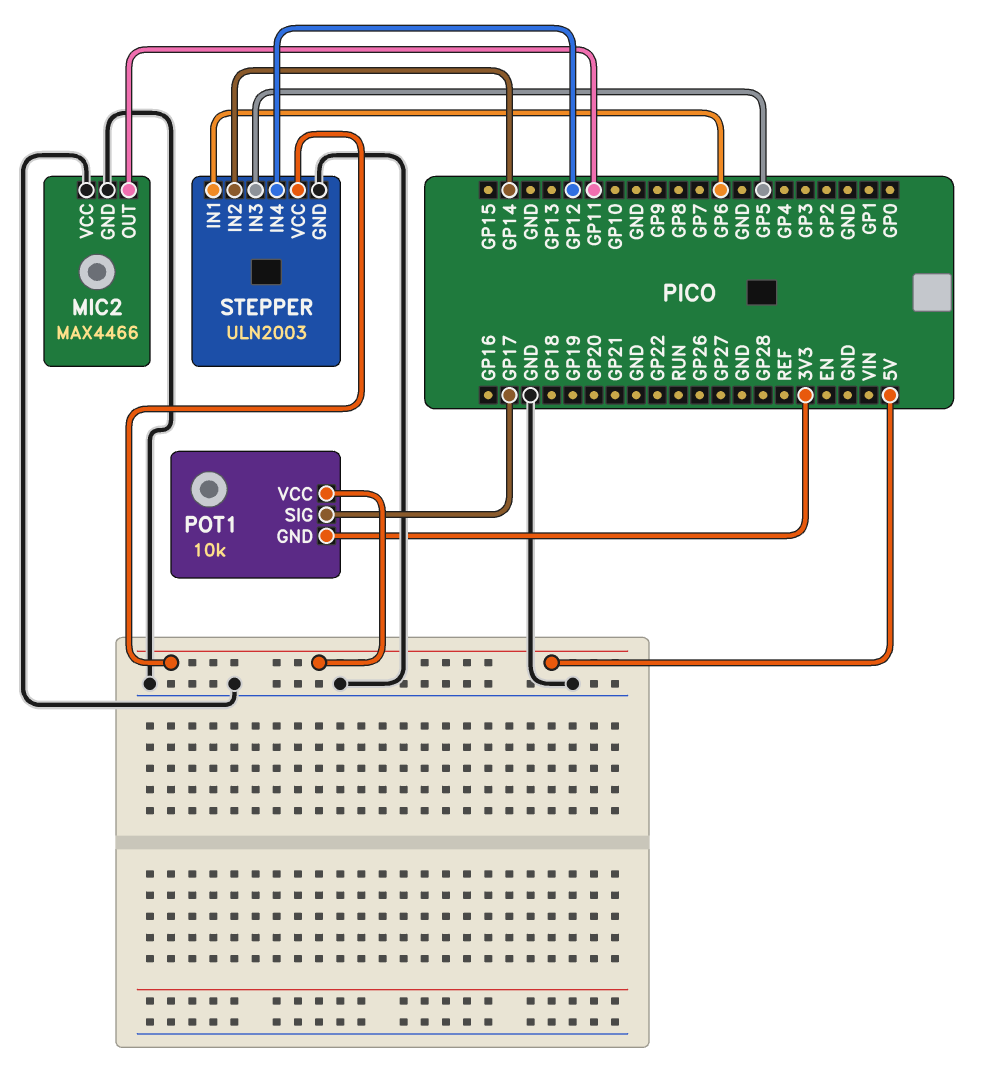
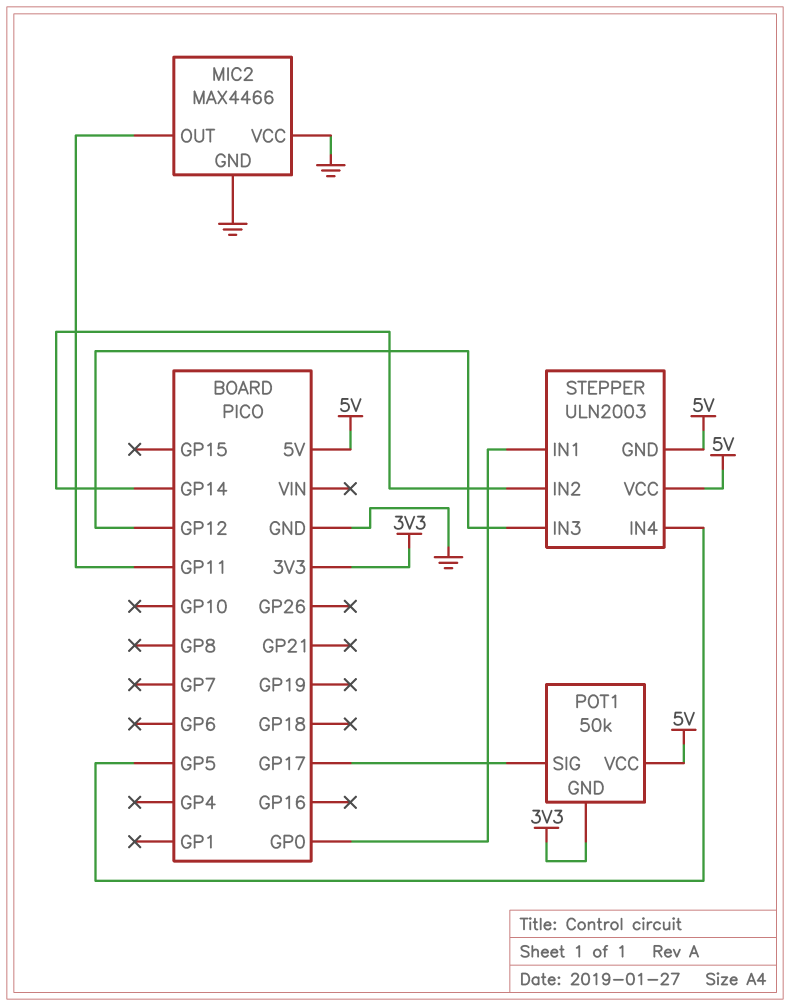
POT1: 10k -> 50k
STEPPER pin GND: GND -> 5V
STEPPER pin IN1: GP6 -> GP0
STEPPER pin IN3: GP5 -> GP12
STEPPER pin IN4: GP12 -> GP5

